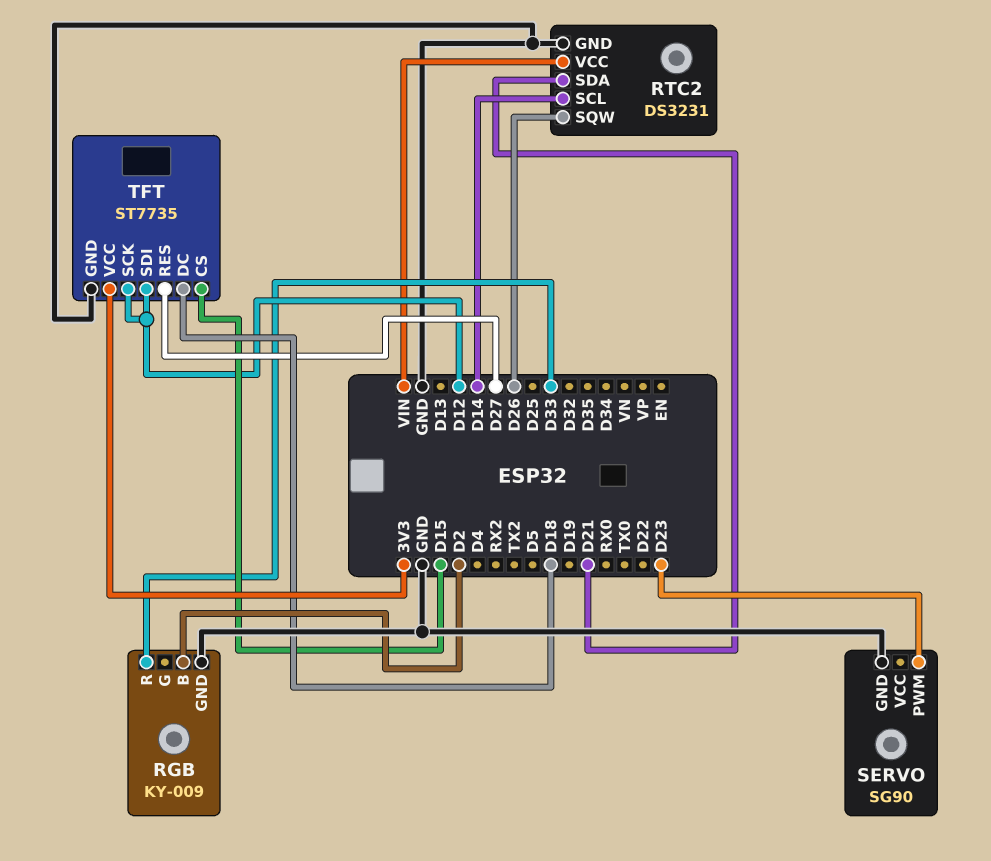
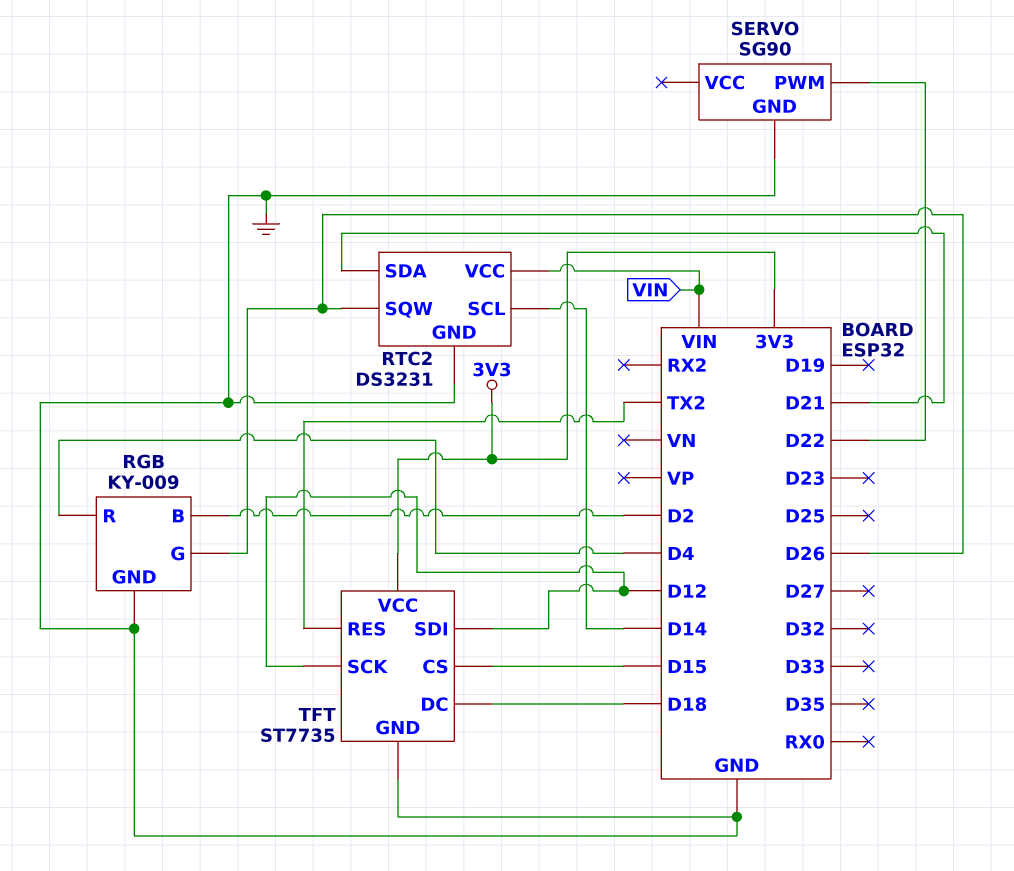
RGB pin G: none -> D26
RGB pin R: D33 -> D4
SERVO pin PWM: D23 -> D22
TFT pin RES: D27 -> TX2

